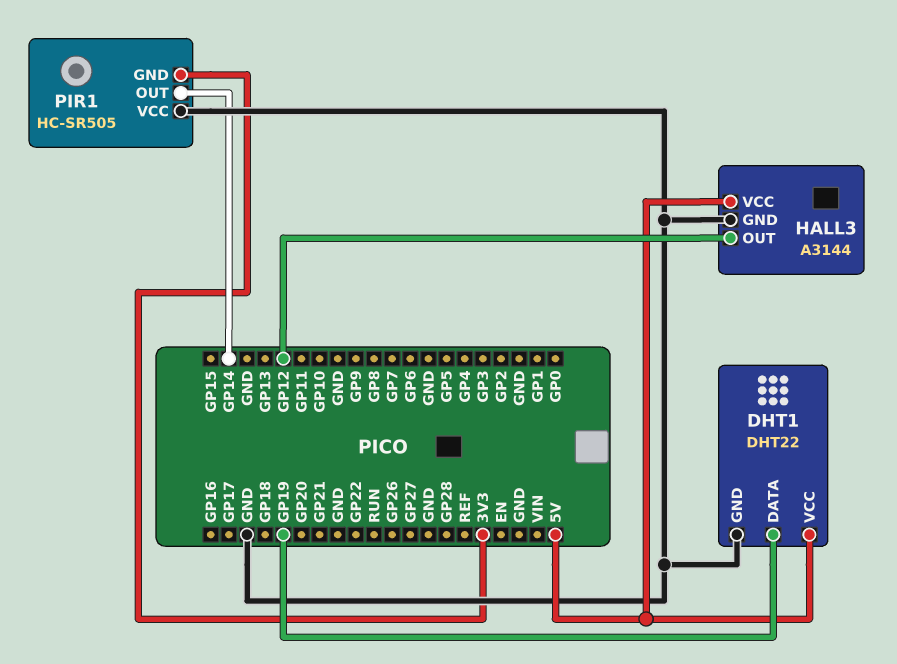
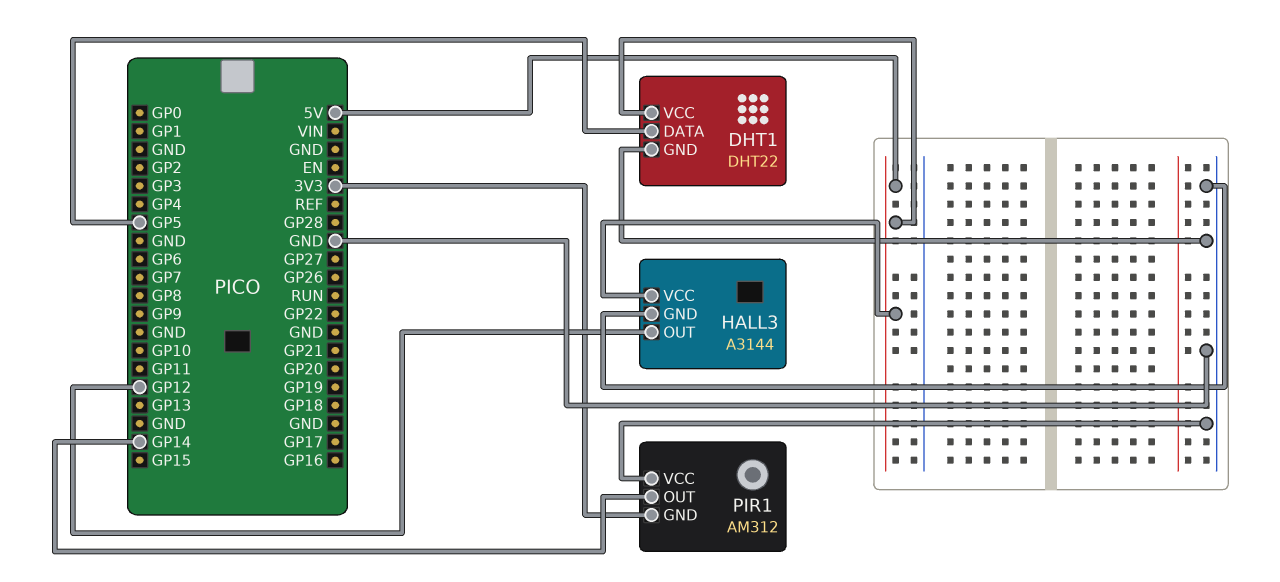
DHT1 pin DATA: GP19 -> GP5
PIR1: HC-SR505 -> AM312

